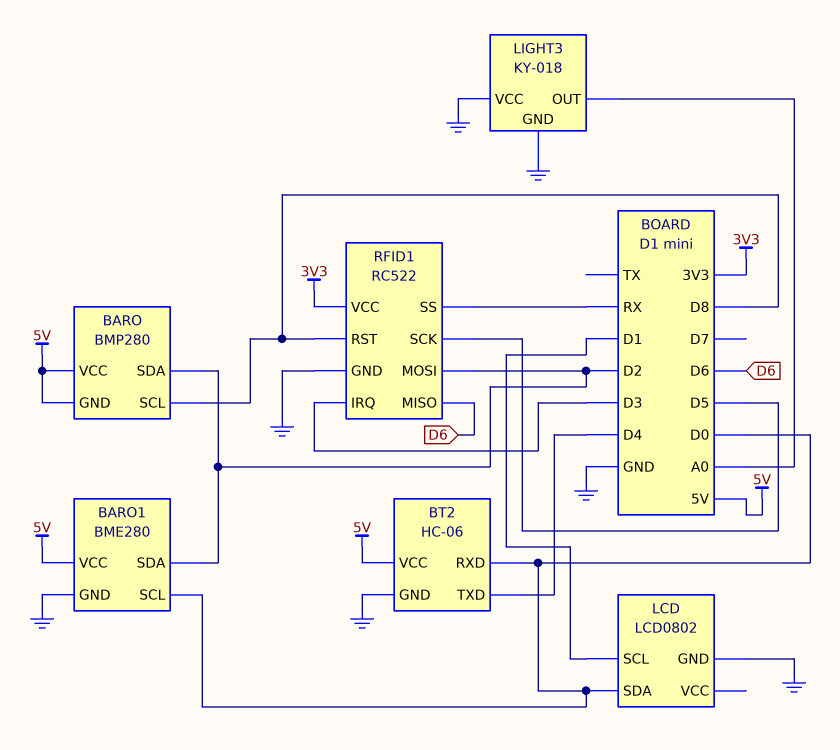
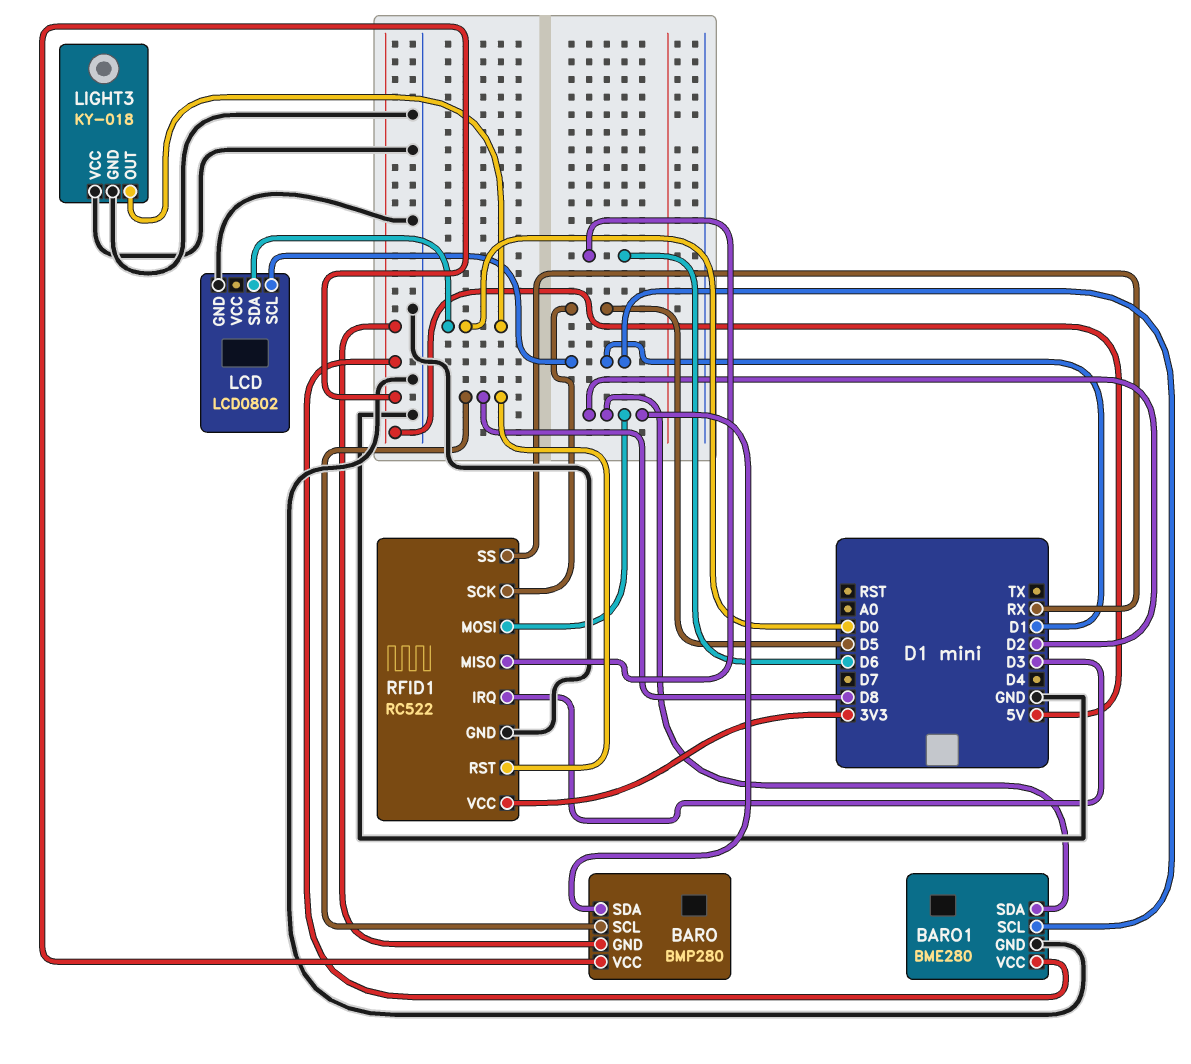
BARO1 pin SCL: D0 -> D1
BT2: HC-06 -> none
BT2 pin GND: GND -> none
BT2 pin RXD: D0 -> none
BT2 pin TXD: D4 -> none
BT2 pin VCC: 5V -> none
LIGHT3 pin OUT: A0 -> D0

